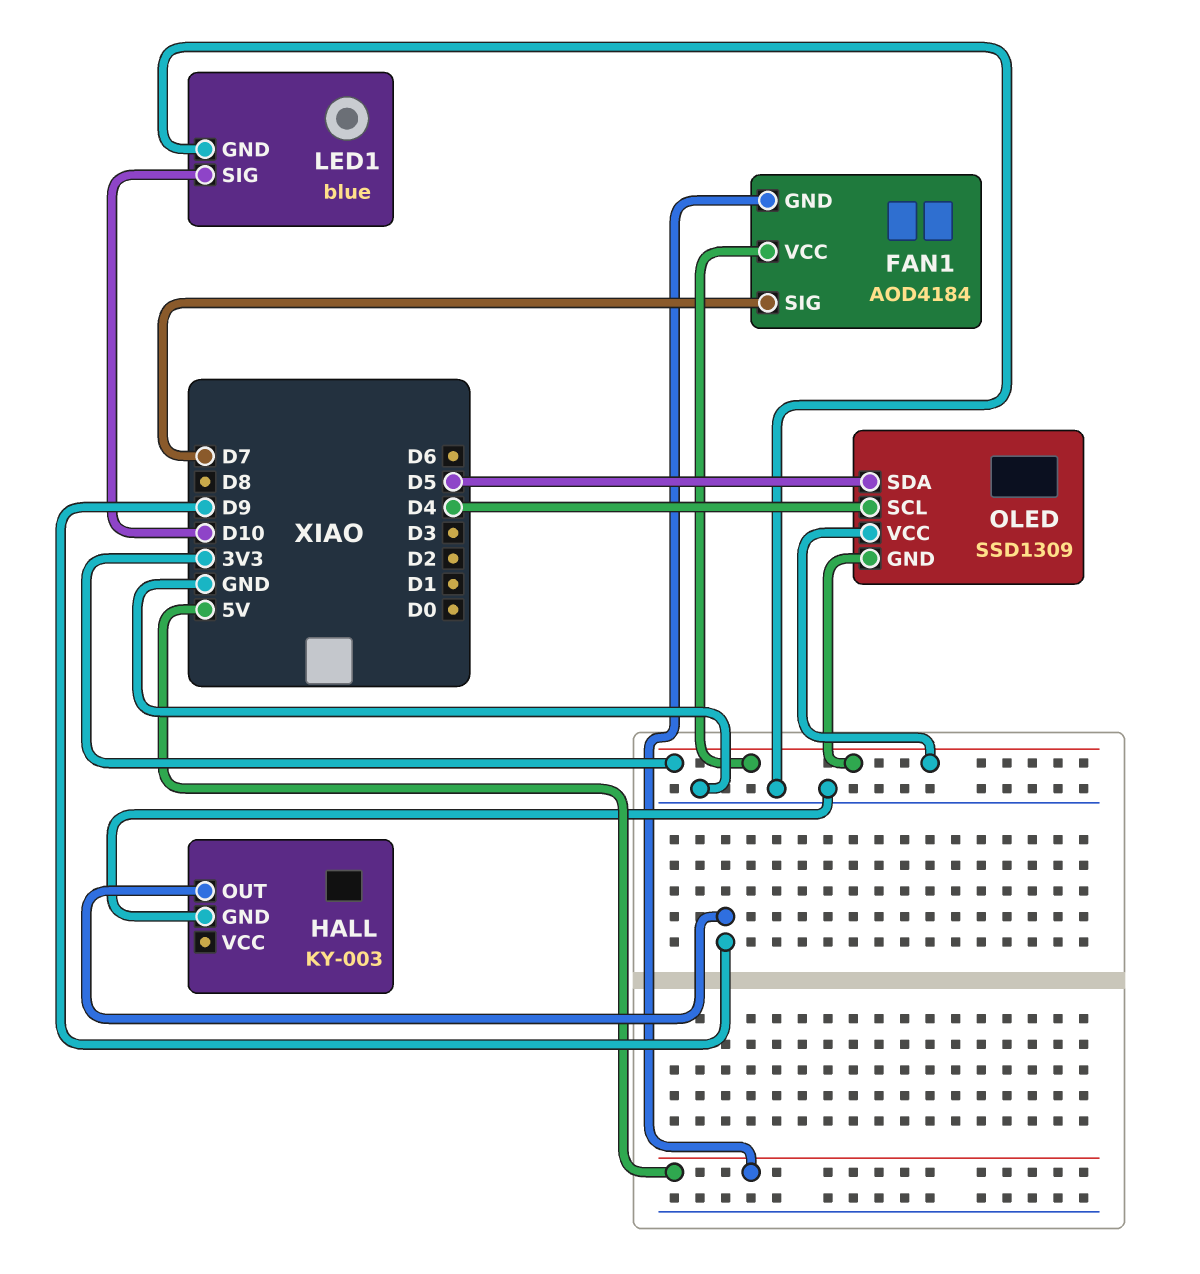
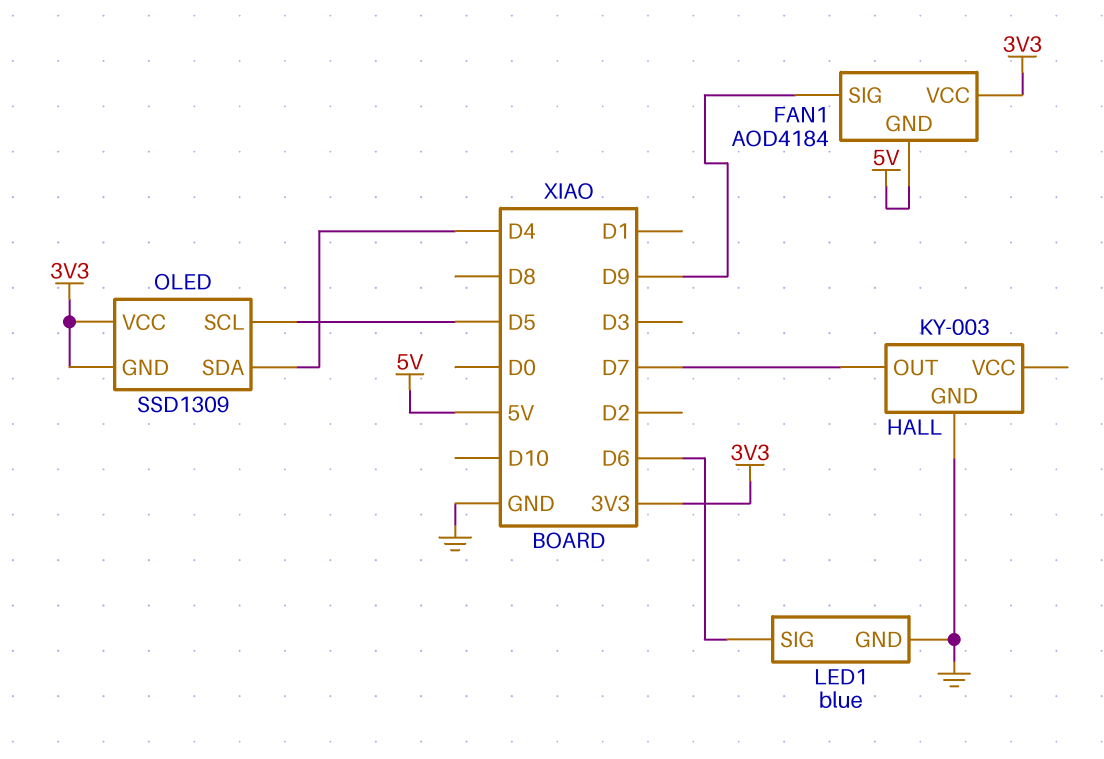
FAN1 pin SIG: D7 -> D9
HALL pin OUT: D9 -> D7
LED1 pin SIG: D10 -> D6
OLED pin SCL: D4 -> D5
OLED pin SDA: D5 -> D4

